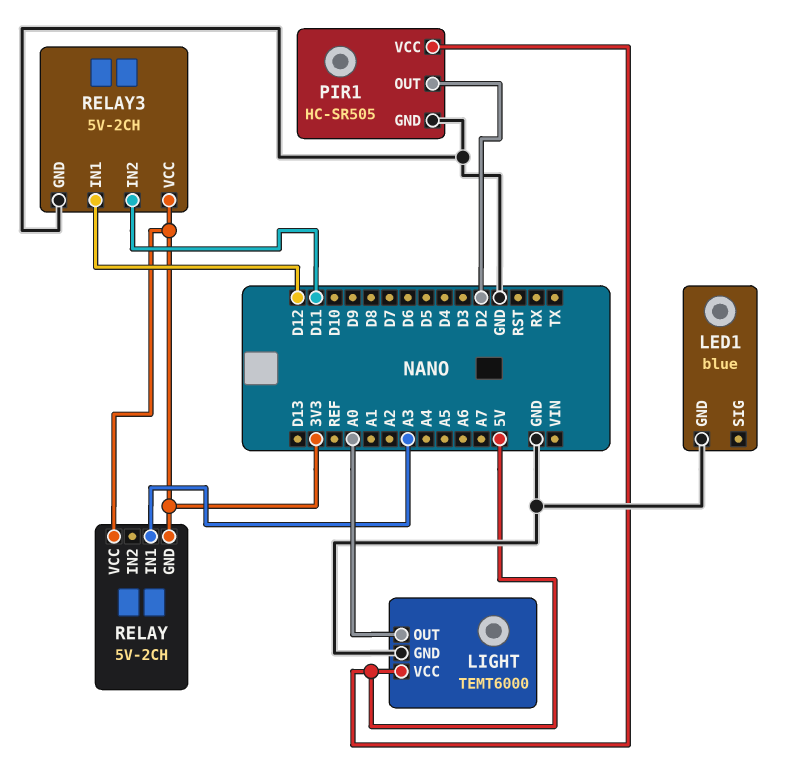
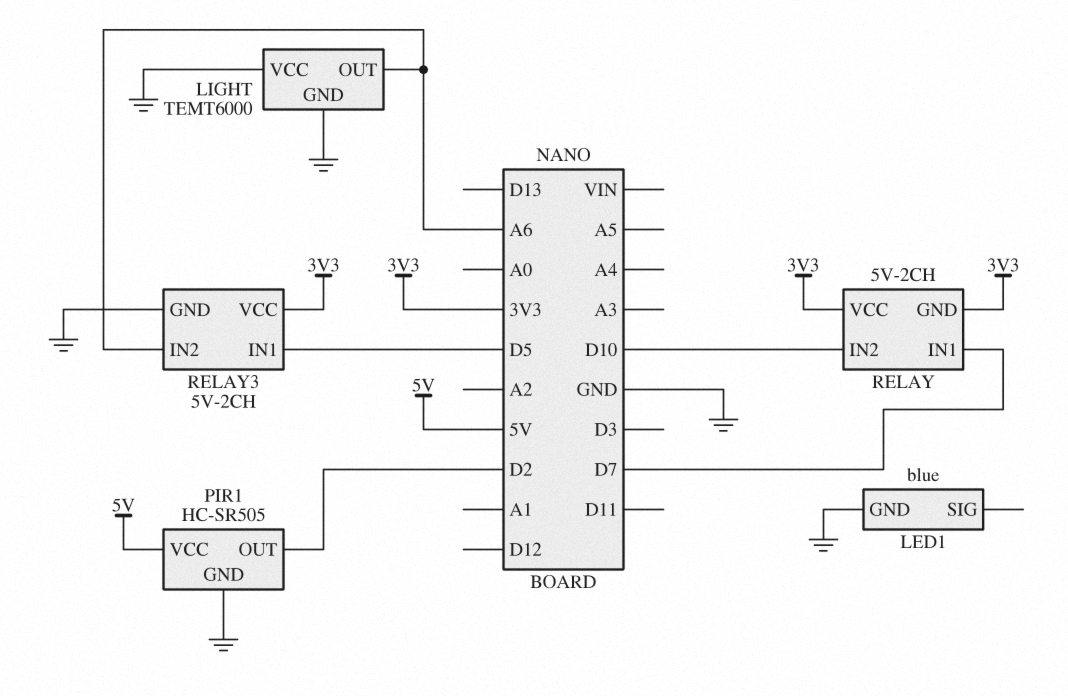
LIGHT pin OUT: A0 -> A6
LIGHT pin VCC: 5V -> GND
RELAY pin IN1: A3 -> D7
RELAY pin IN2: none -> D10
RELAY3 pin IN1: D12 -> D5
RELAY3 pin IN2: D11 -> A6

